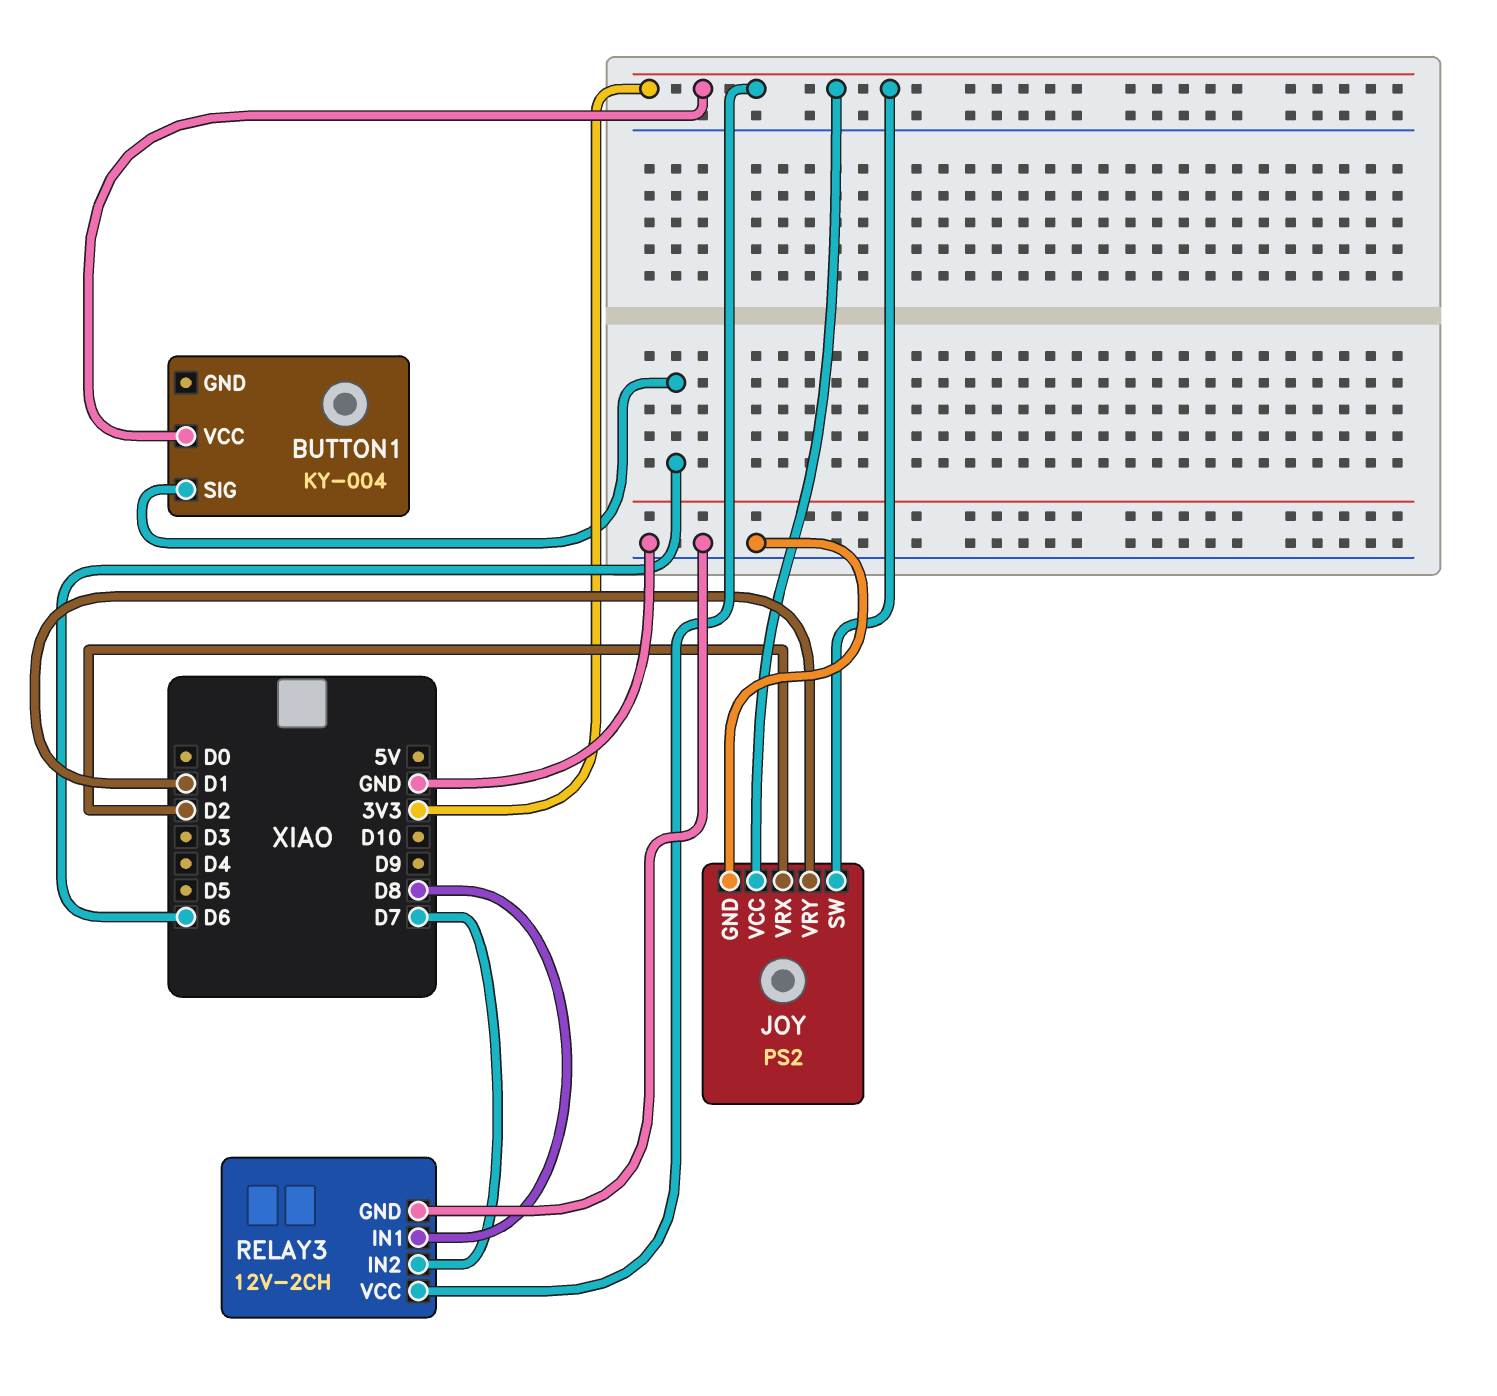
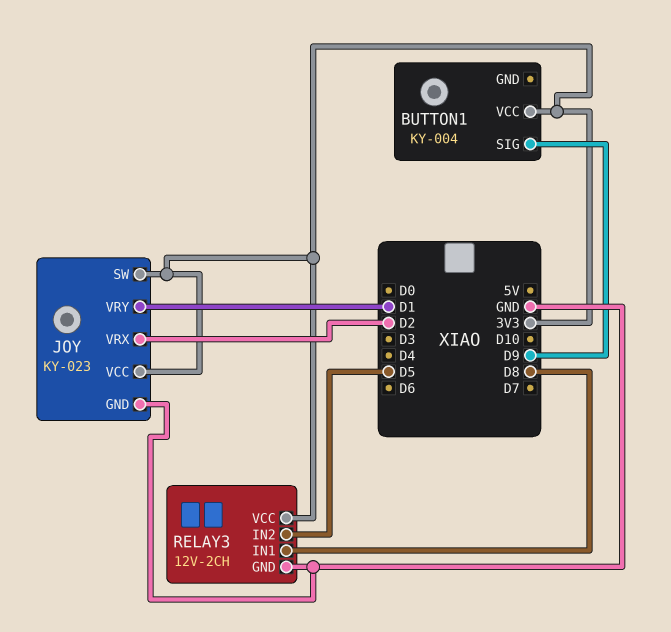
BUTTON1 pin SIG: D6 -> D9
JOY: PS2 -> KY-023
RELAY3 pin IN2: D7 -> D5

